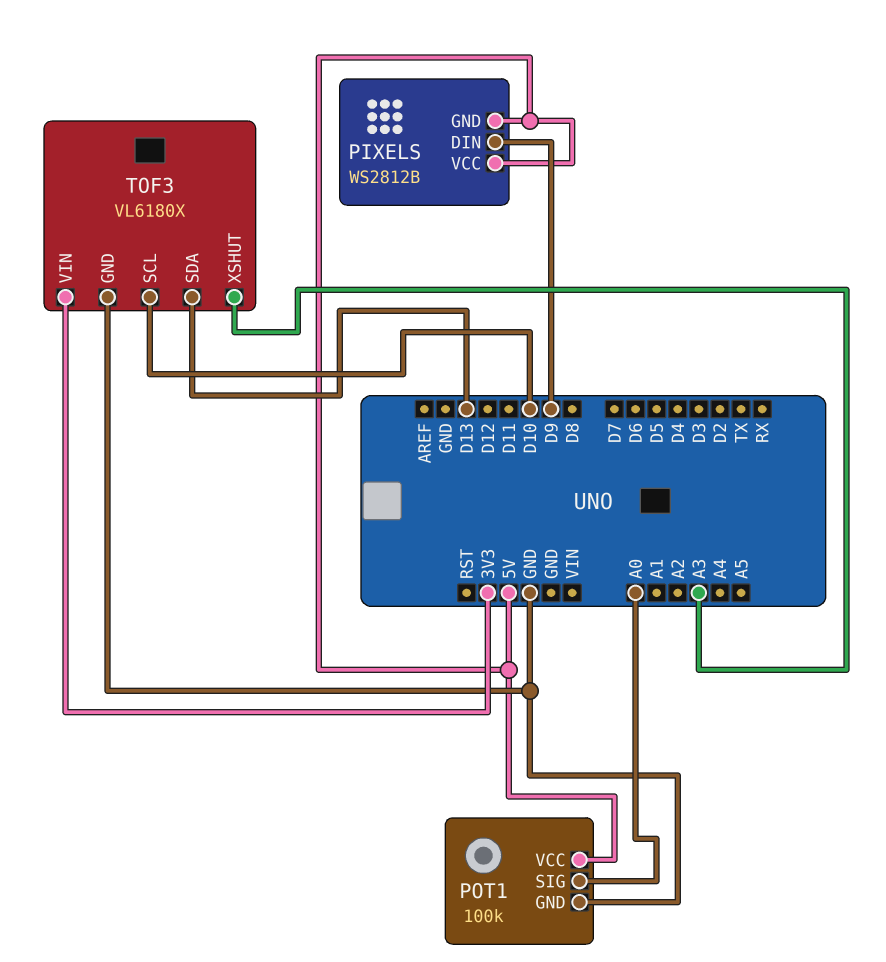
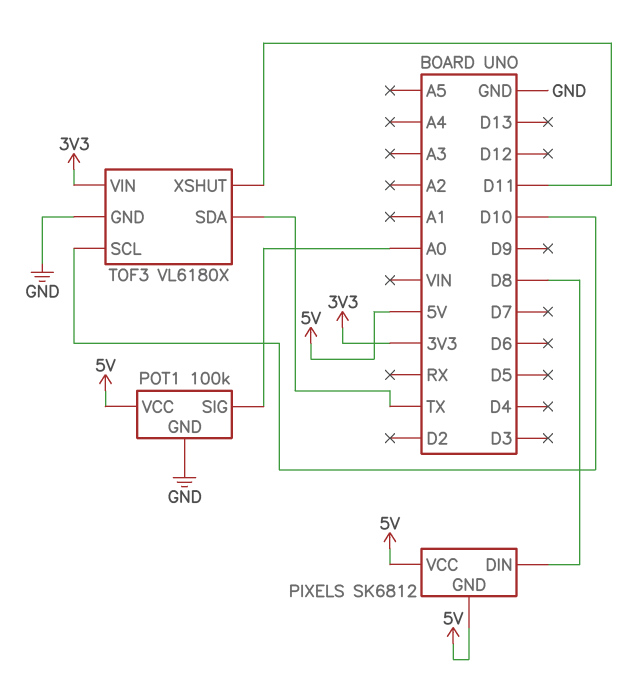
PIXELS: WS2812B -> SK6812
PIXELS pin DIN: D9 -> D8
TOF3 pin SDA: D13 -> TX
TOF3 pin XSHUT: A3 -> D11

